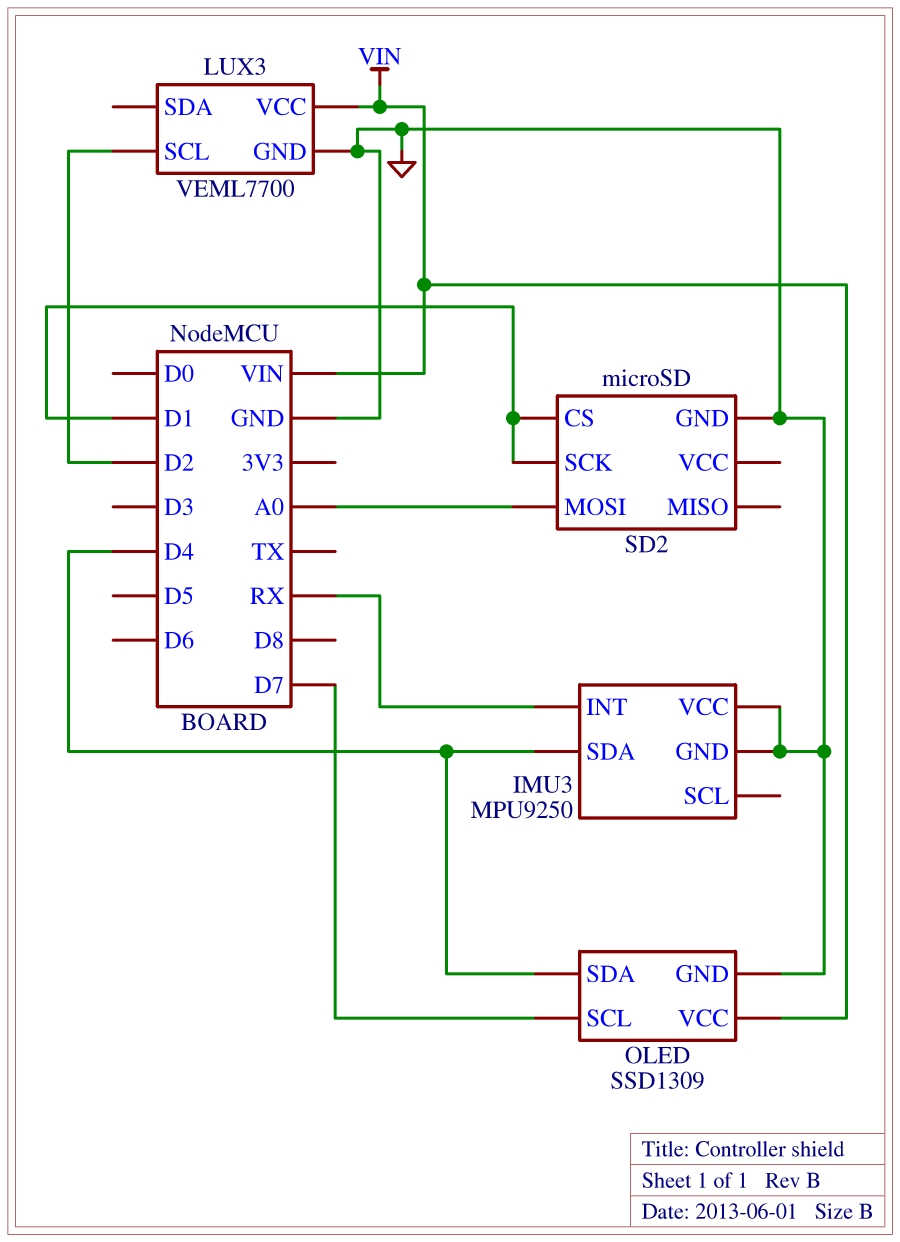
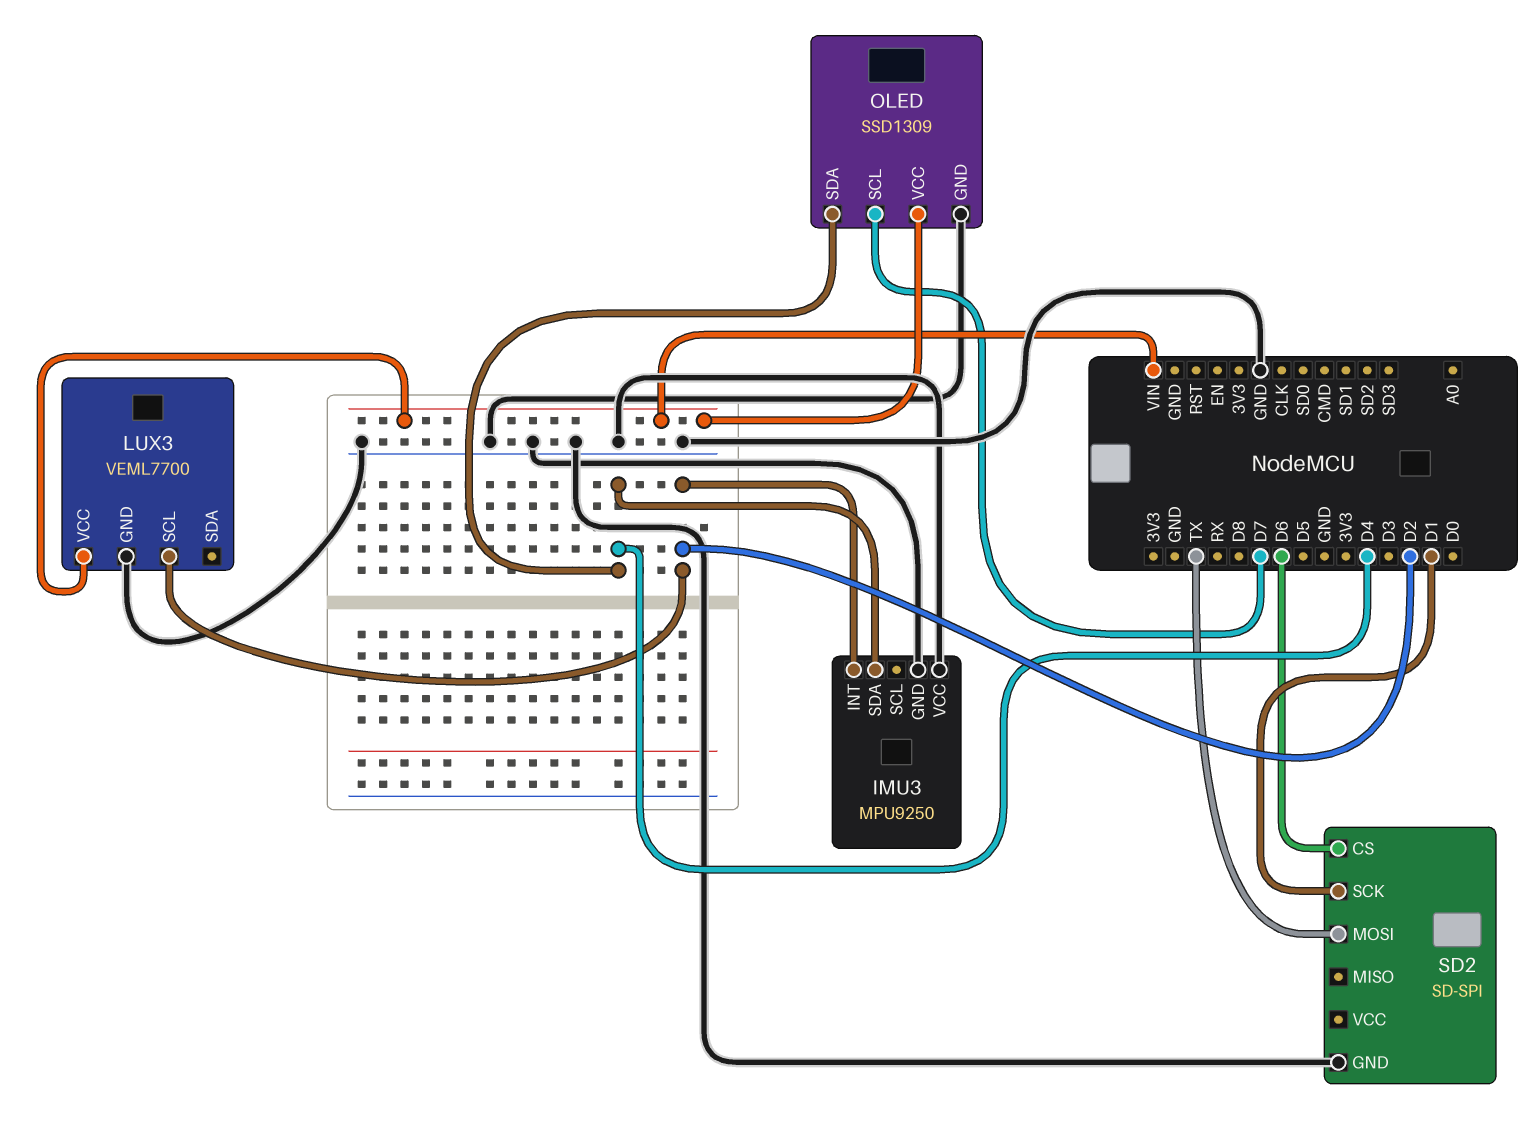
IMU3 pin INT: RX -> D2
SD2: microSD -> SD-SPI
SD2 pin CS: D1 -> D6
SD2 pin MOSI: A0 -> TX

